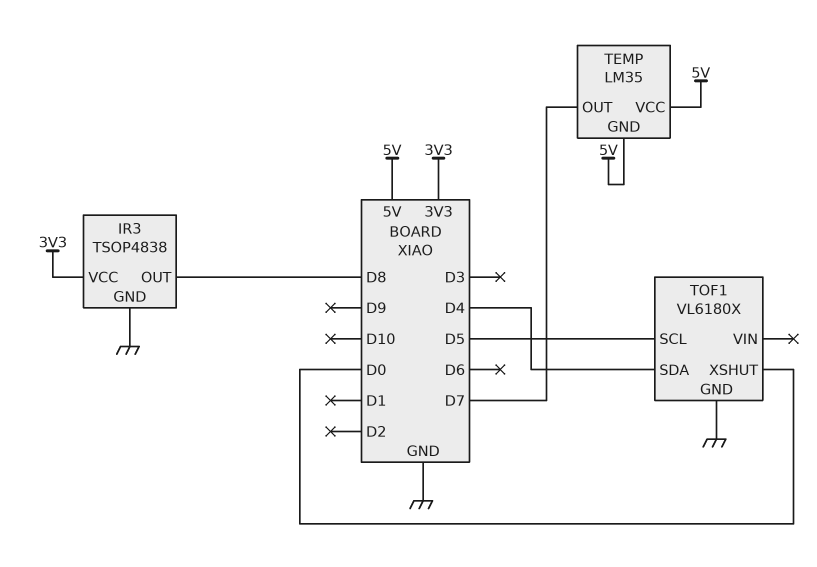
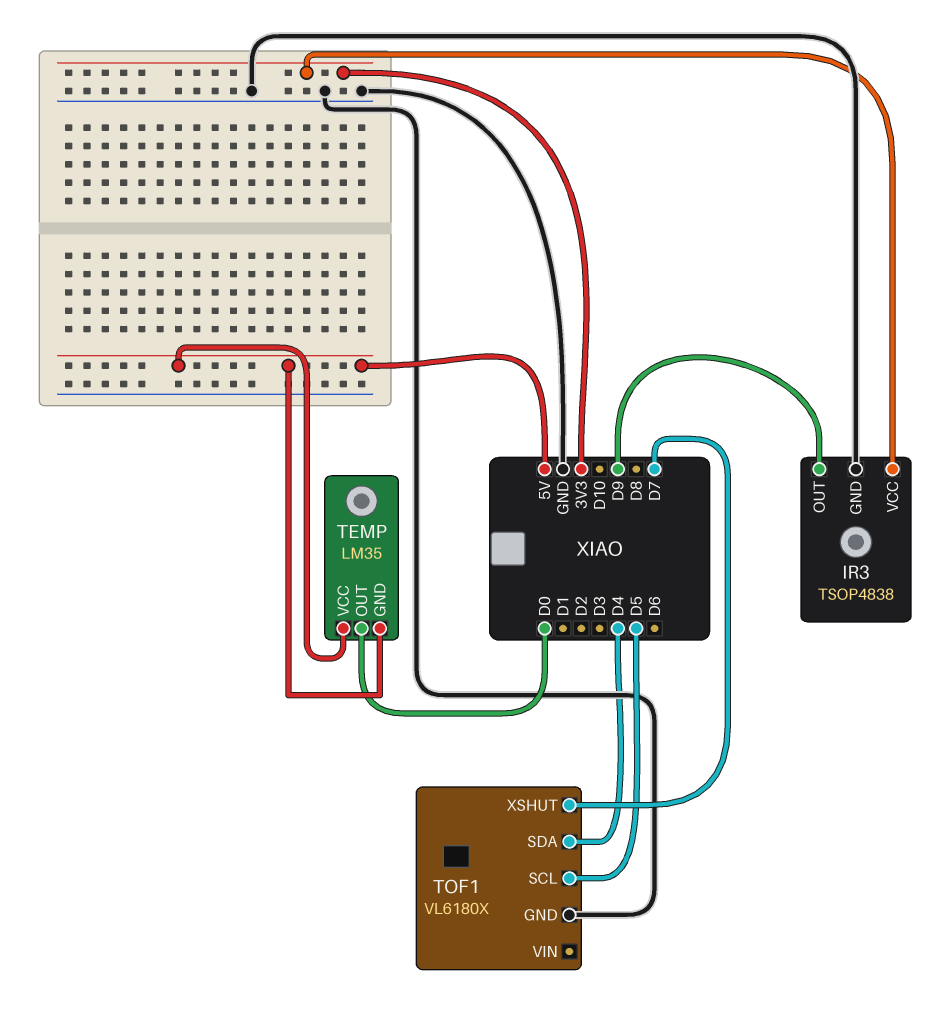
IR3 pin OUT: D8 -> D9
TEMP pin OUT: D7 -> D0
TOF1 pin XSHUT: D0 -> D7

